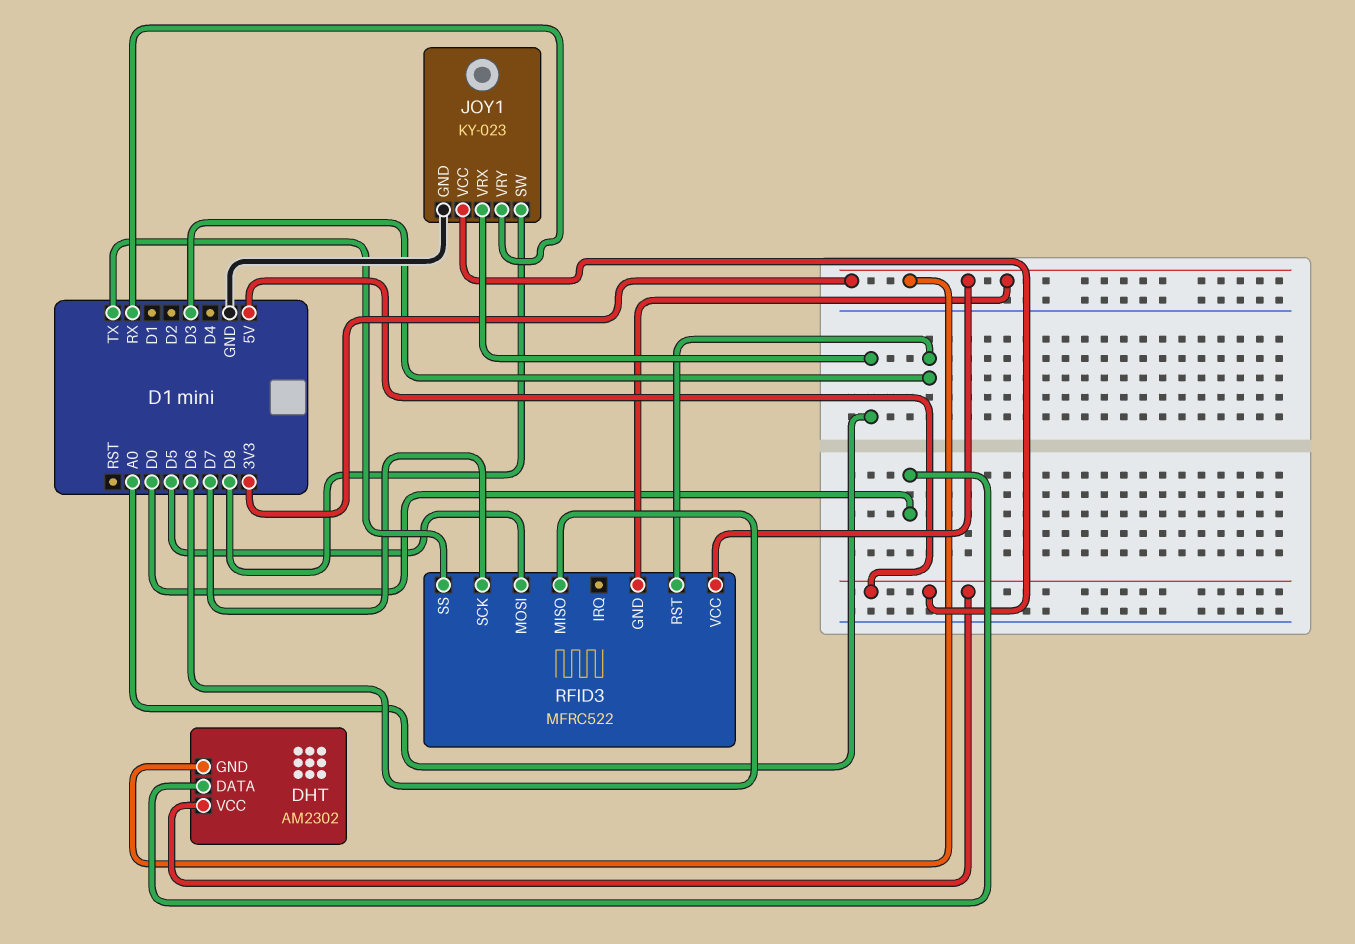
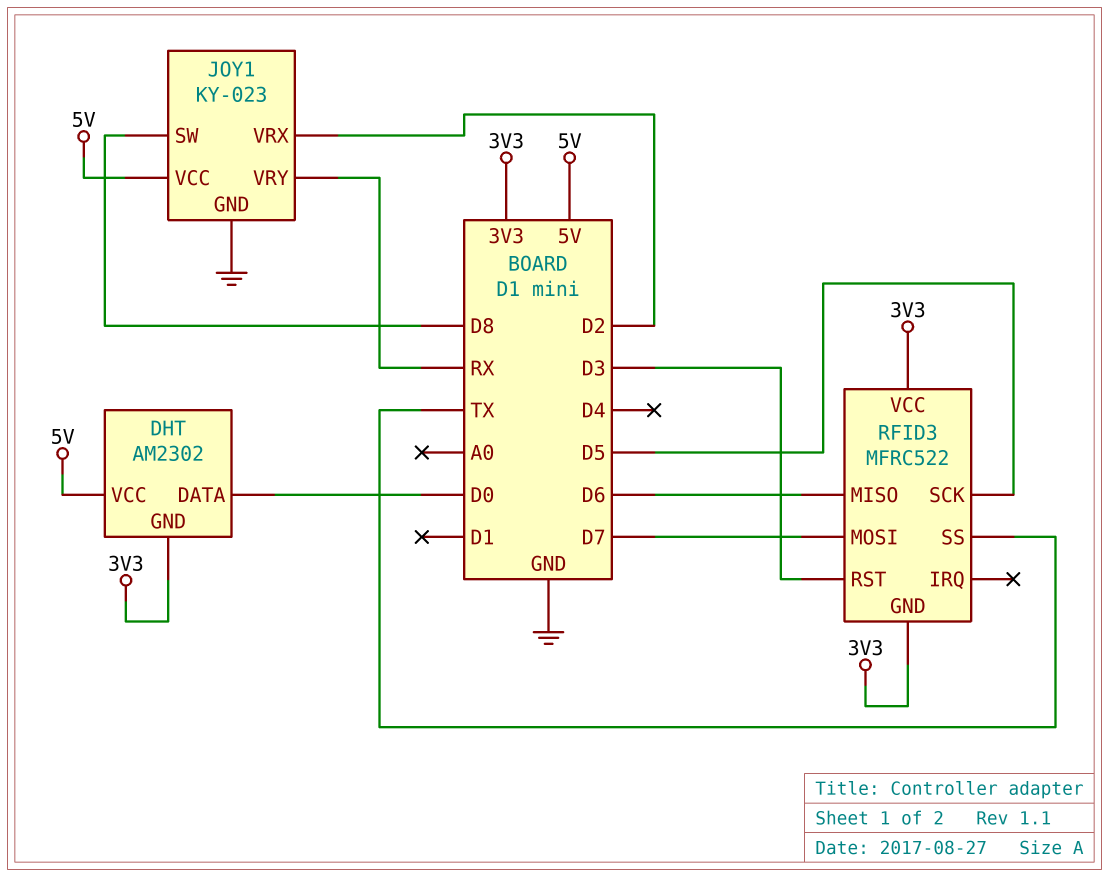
JOY1 pin VRX: A0 -> D2
RFID3 pin MOSI: D5 -> D7
RFID3 pin SCK: D7 -> D5

